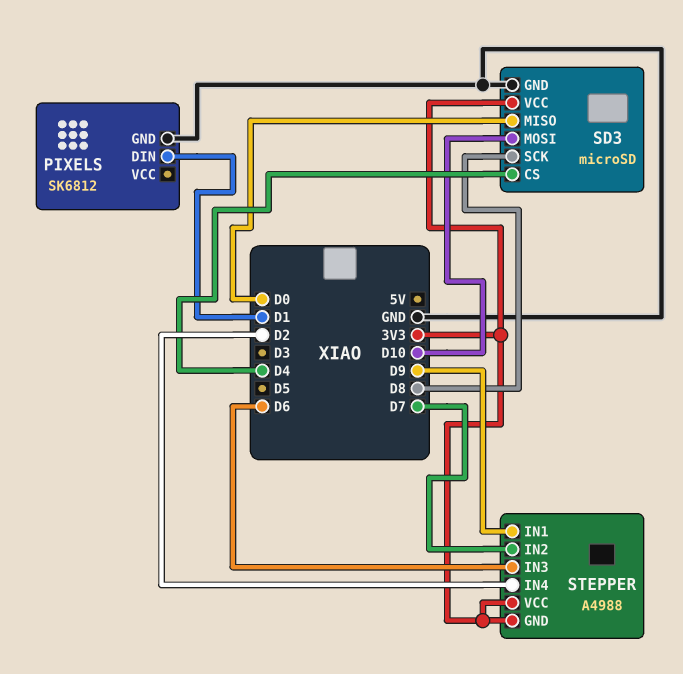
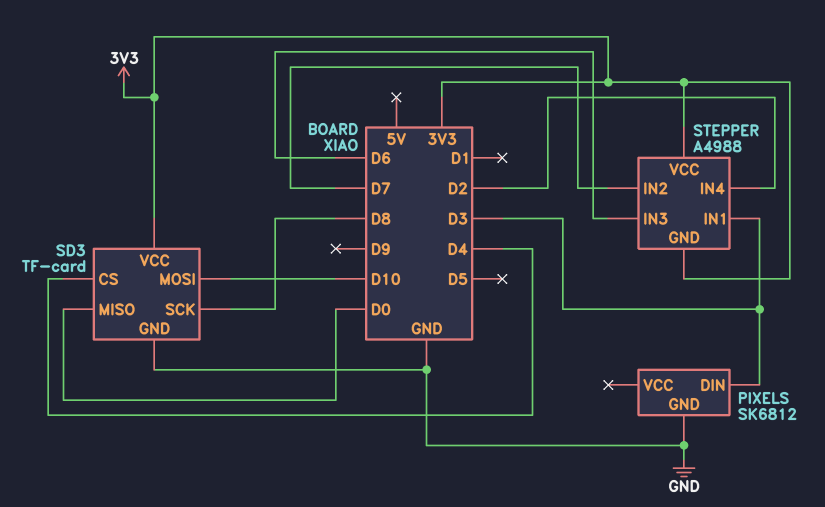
PIXELS pin DIN: D1 -> D3
SD3: microSD -> TF-card
STEPPER pin IN1: D9 -> D3

